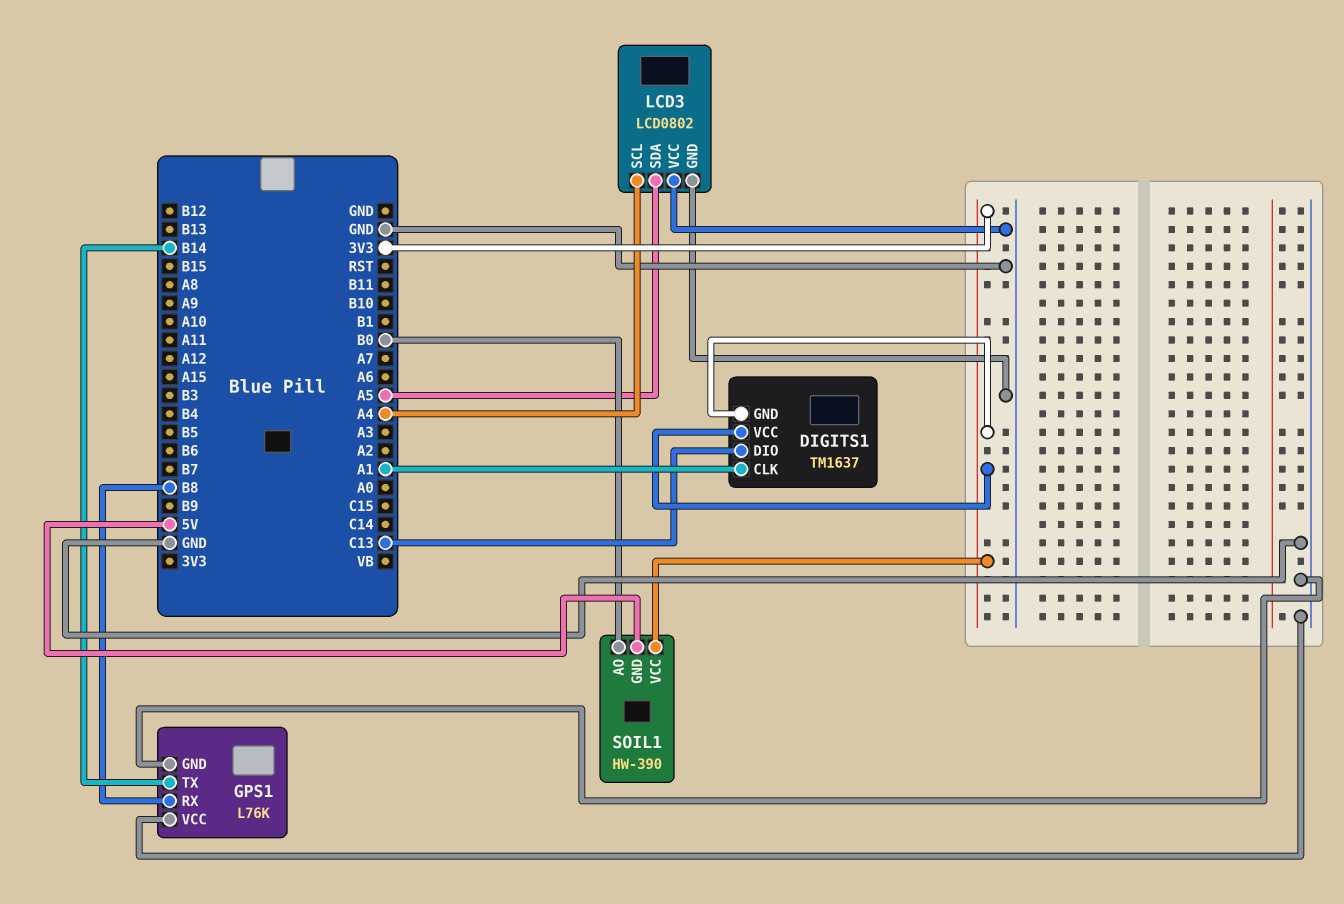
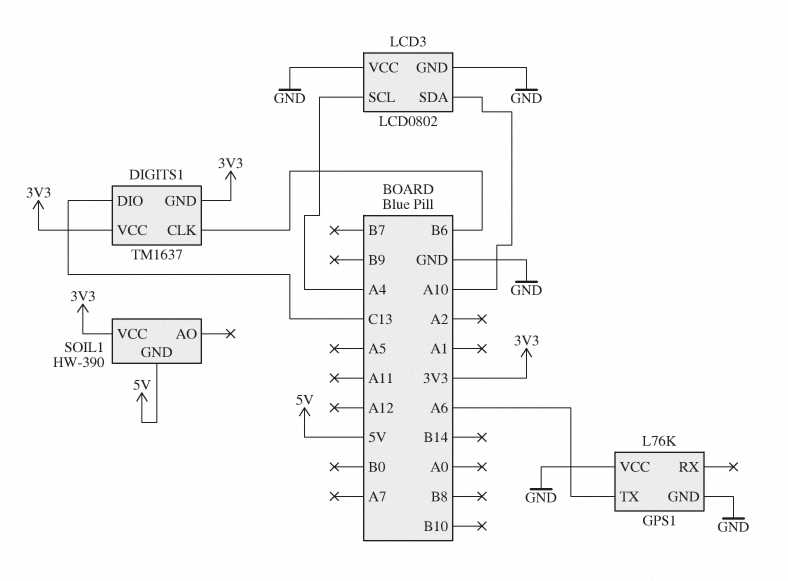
DIGITS1 pin CLK: A1 -> B6
GPS1 pin RX: B8 -> none
GPS1 pin TX: B14 -> A6
LCD3 pin SDA: A5 -> A10
SOIL1 pin AO: B0 -> none

